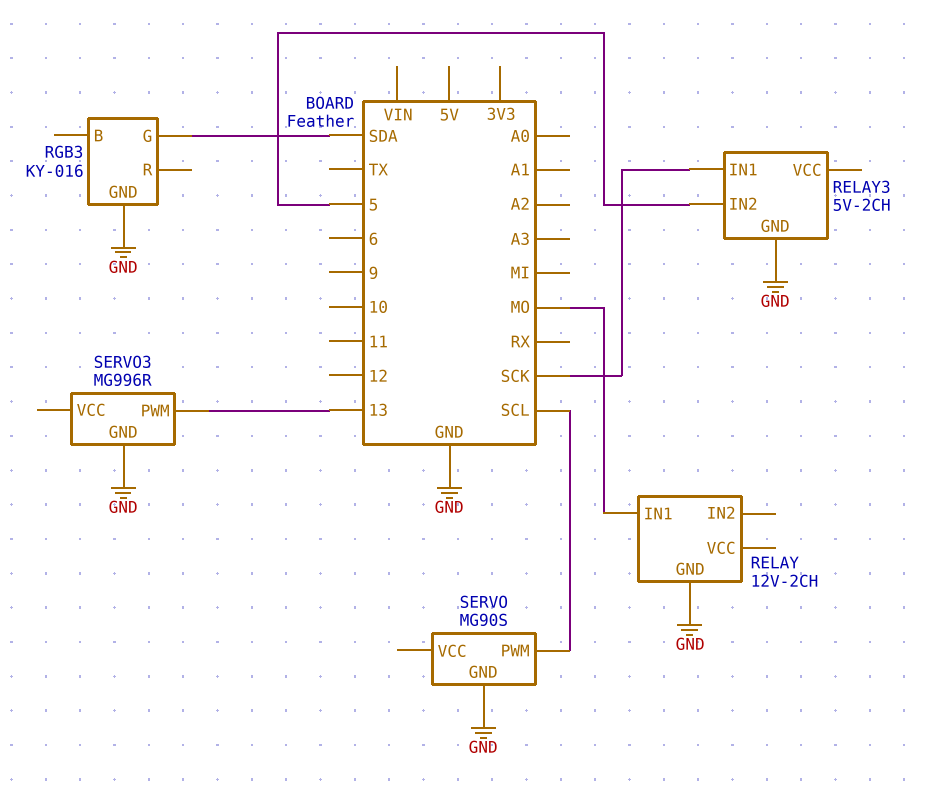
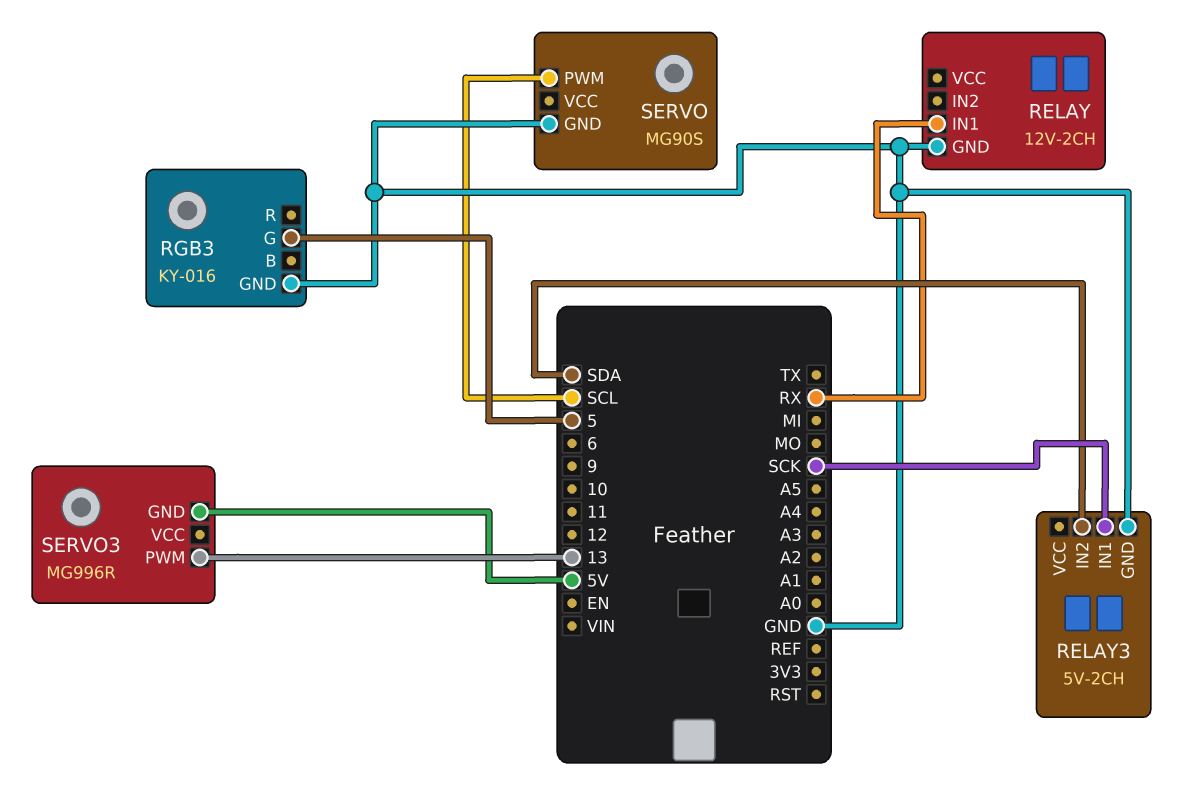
RELAY pin IN1: MO -> RX
RELAY3 pin IN2: 5 -> SDA
RGB3 pin G: SDA -> 5
SERVO3 pin GND: GND -> 5V

